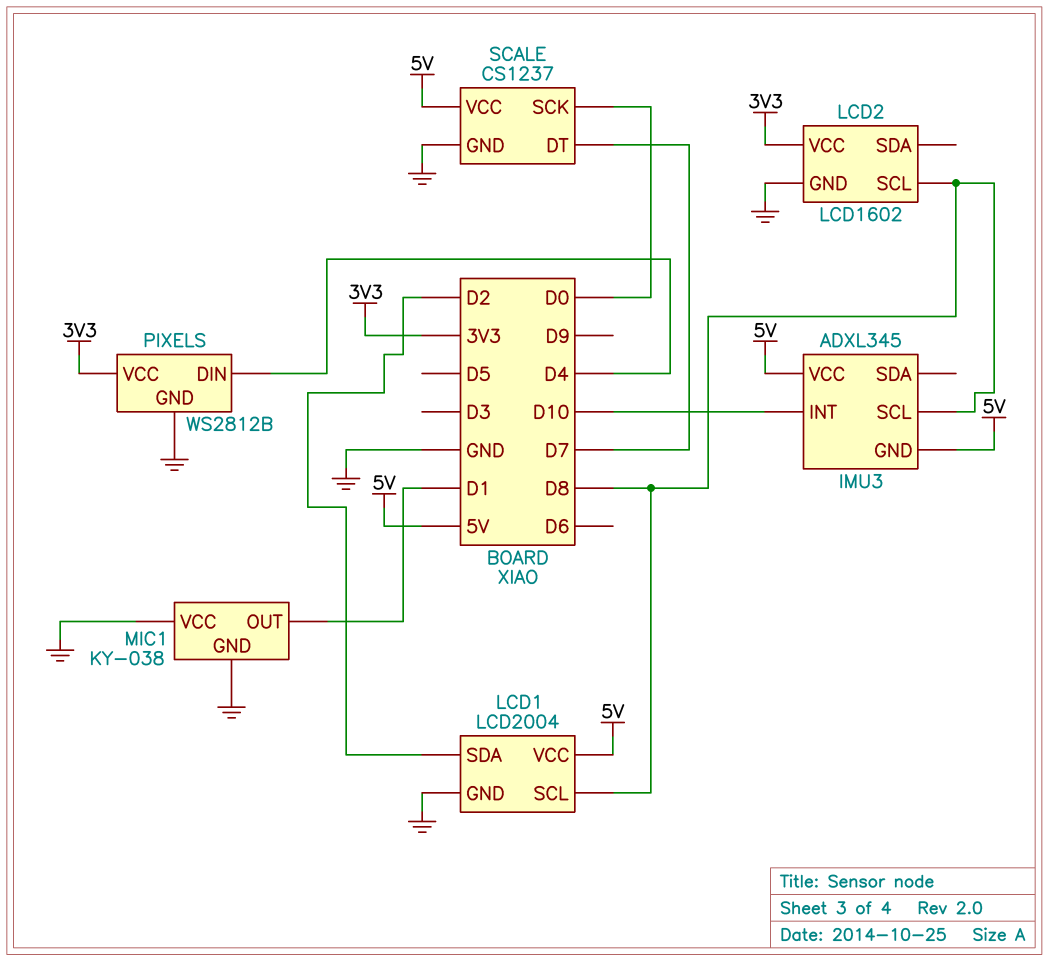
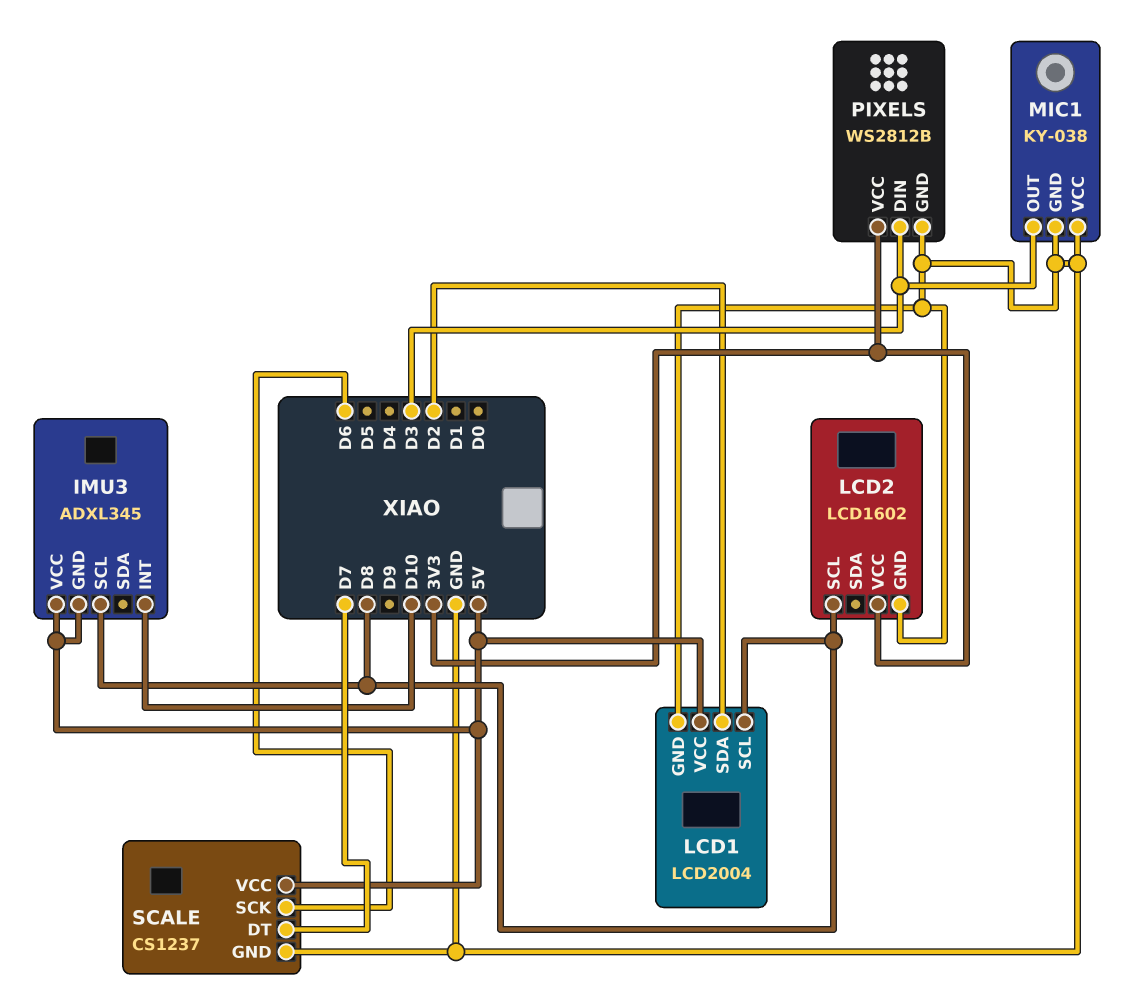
MIC1 pin OUT: D1 -> D3
PIXELS pin DIN: D4 -> D3
SCALE pin SCK: D0 -> D6

